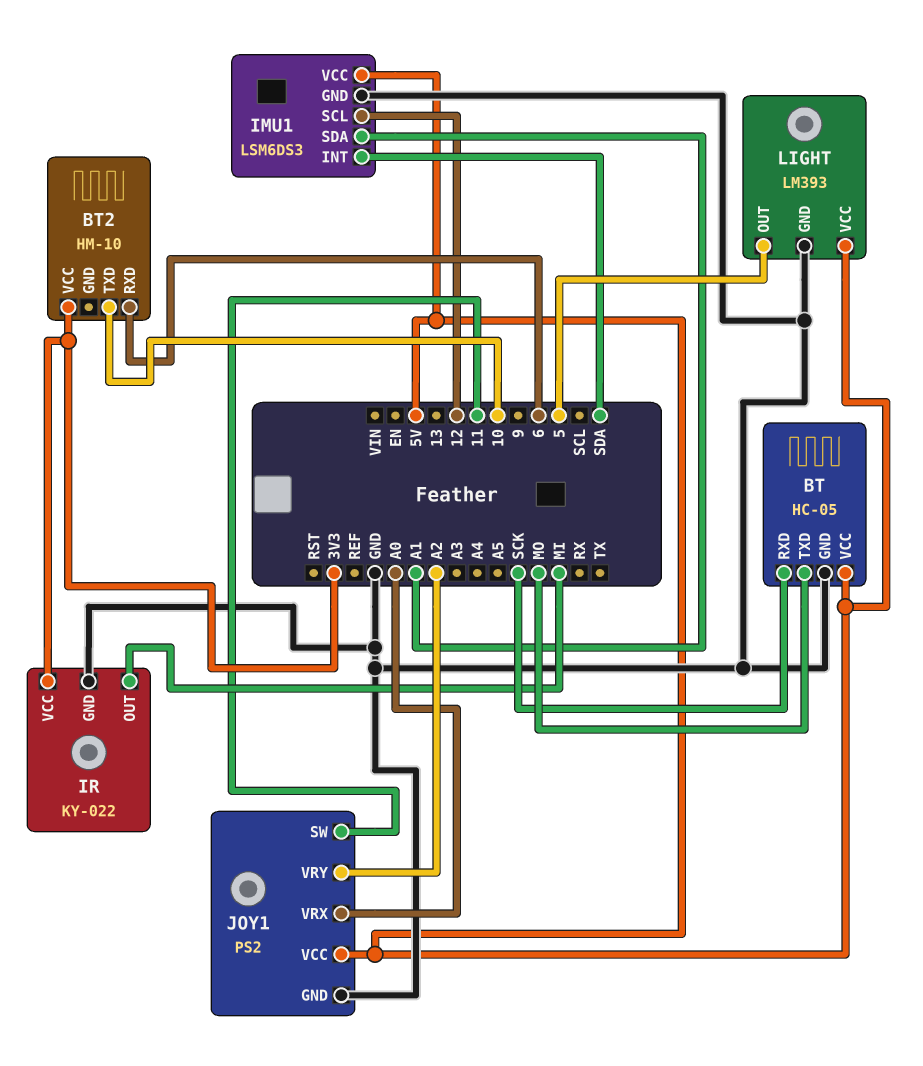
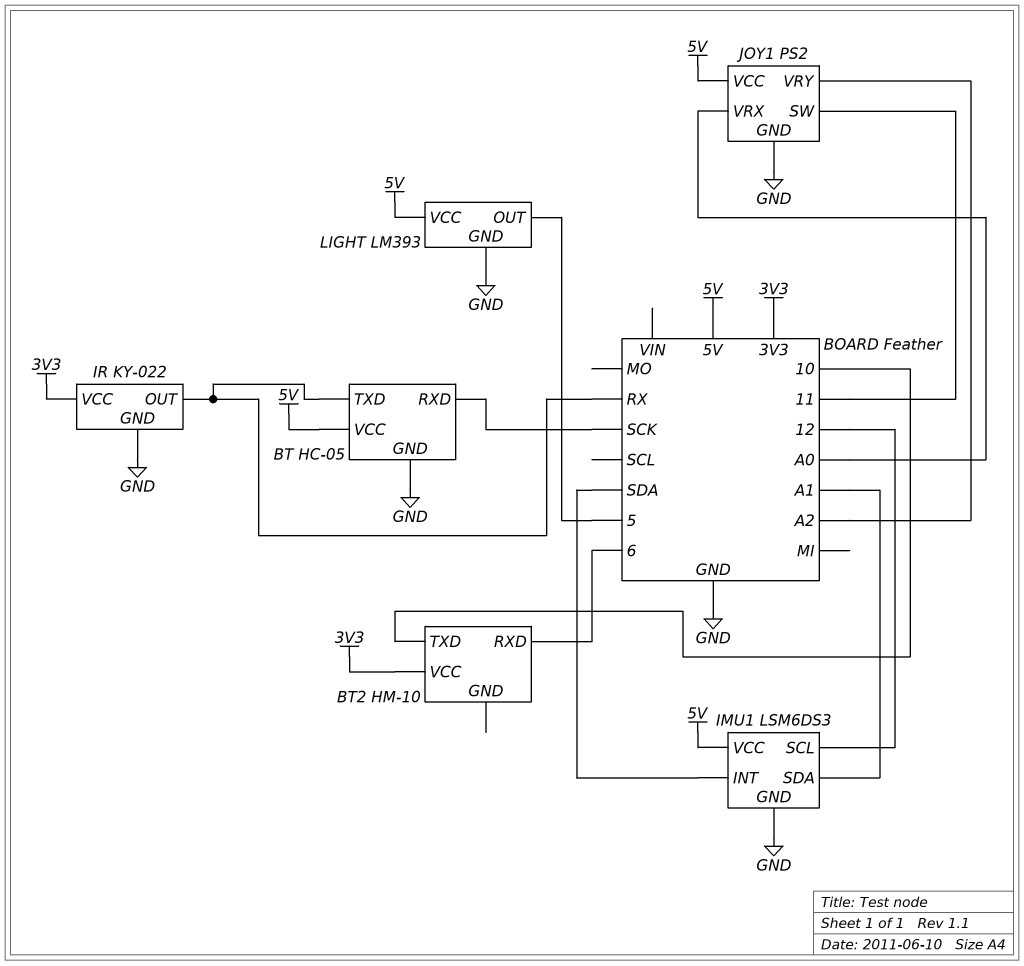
BT pin TXD: MO -> RX
IR pin OUT: MI -> RX

